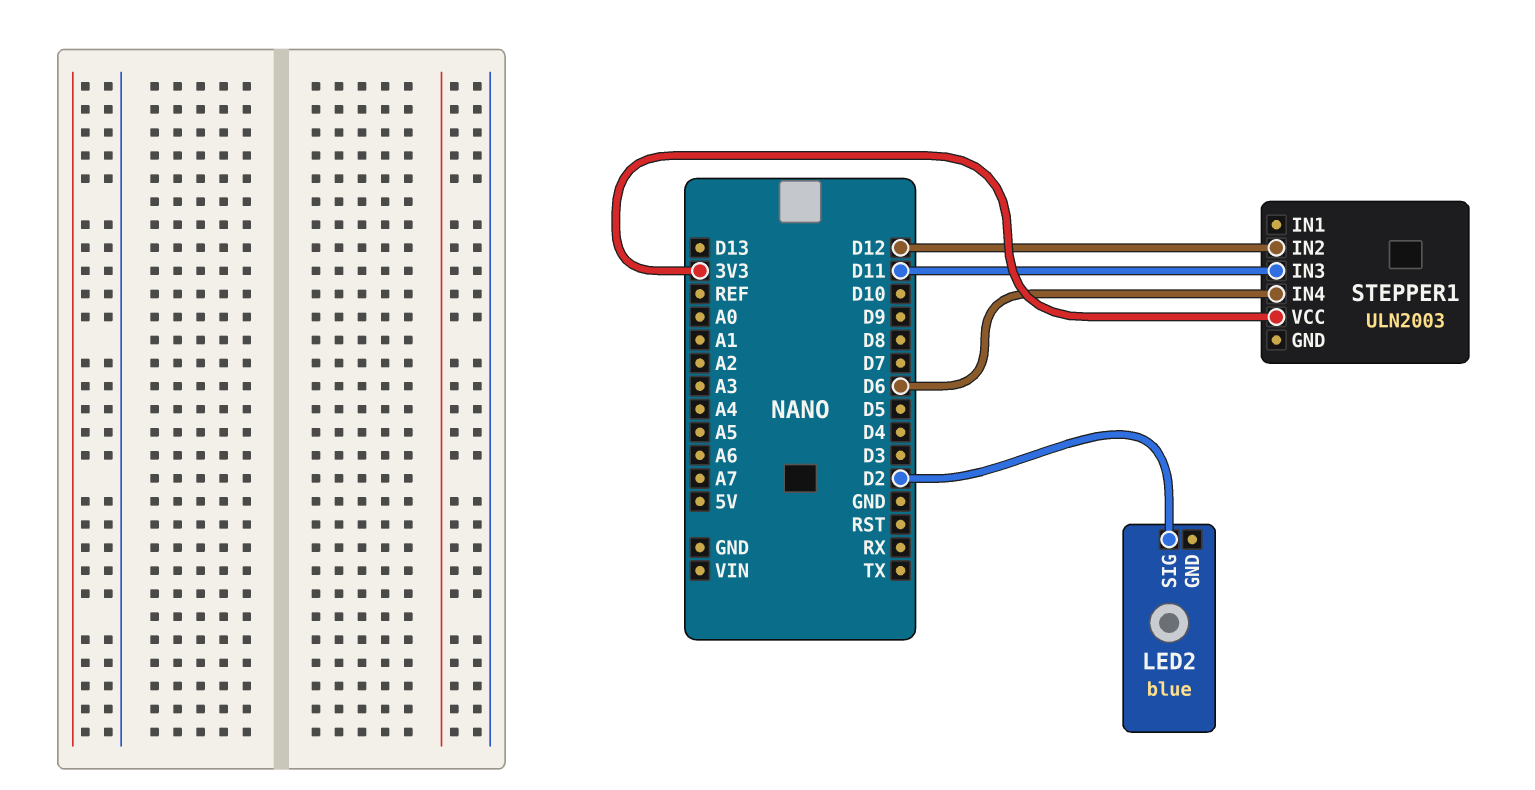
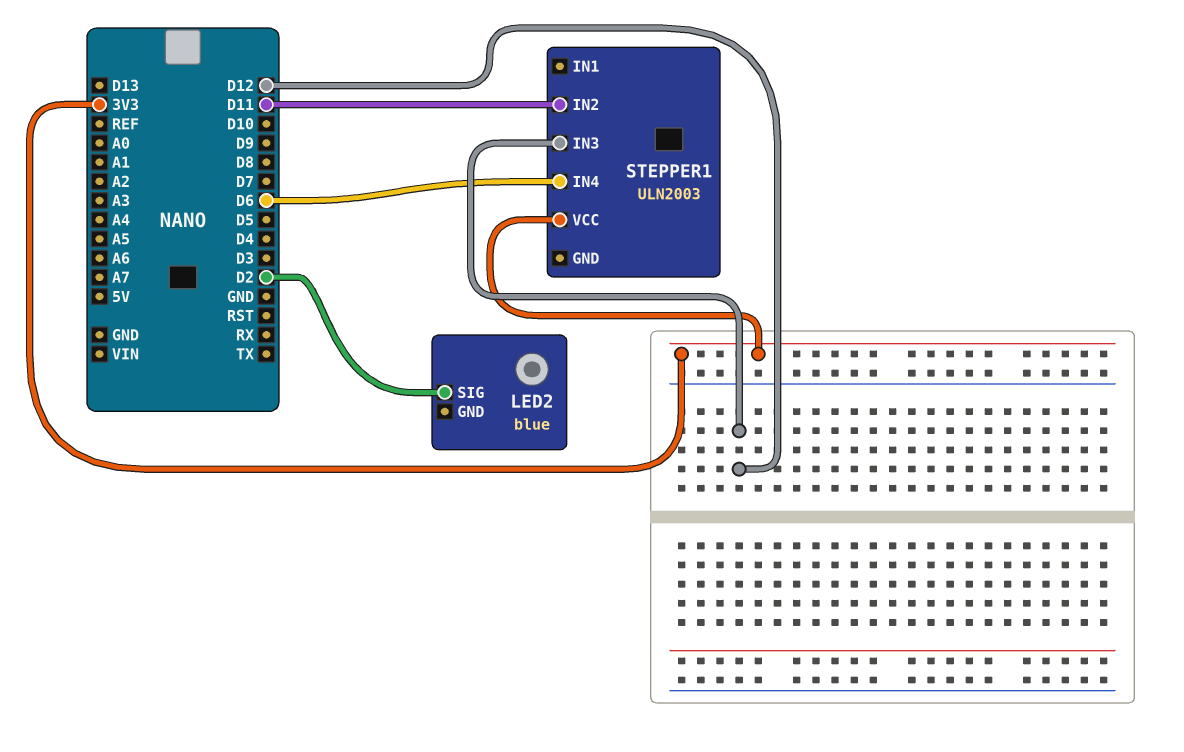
STEPPER1 pin IN2: D12 -> D11
STEPPER1 pin IN3: D11 -> D12

